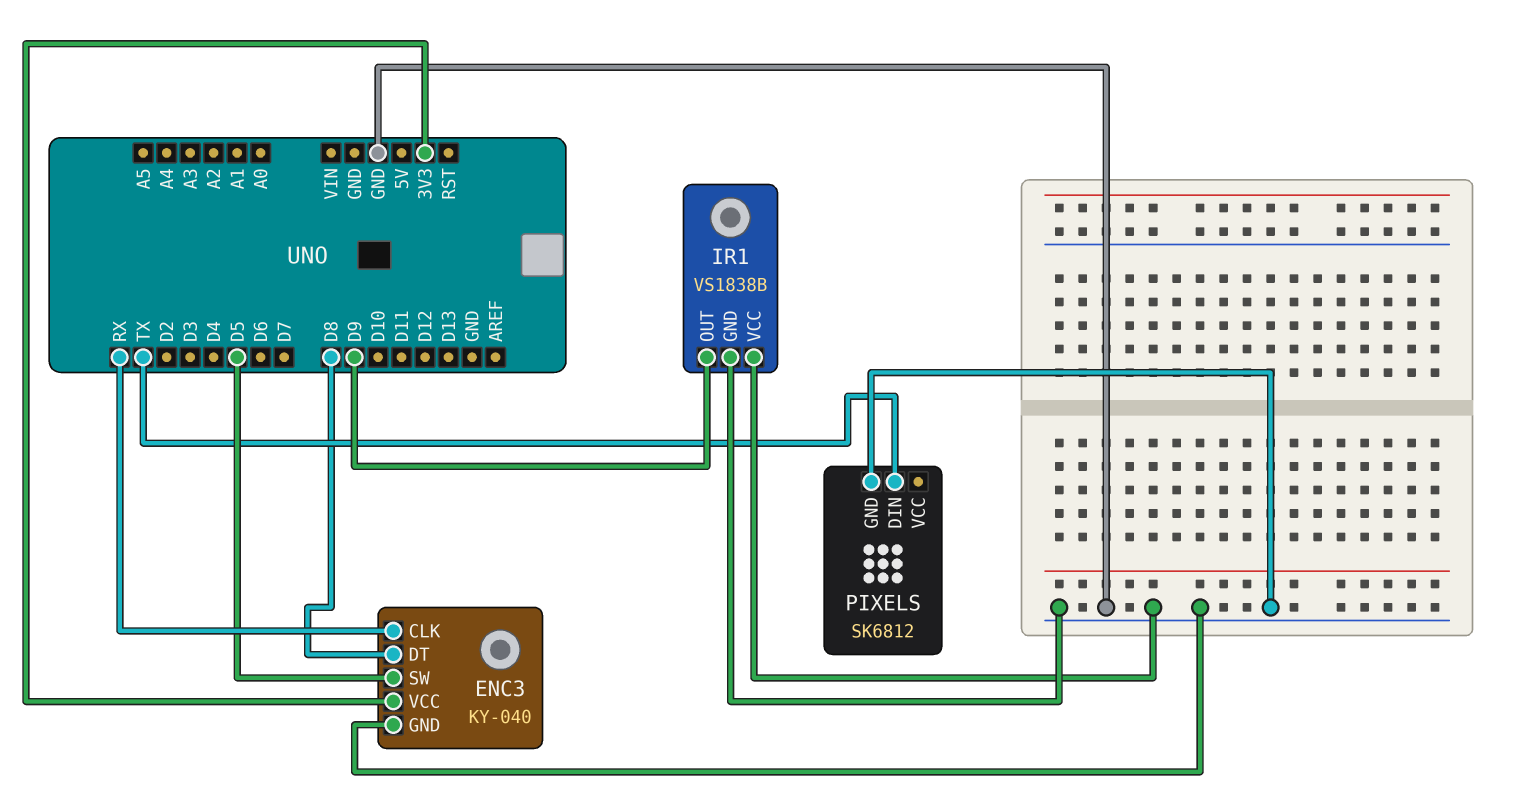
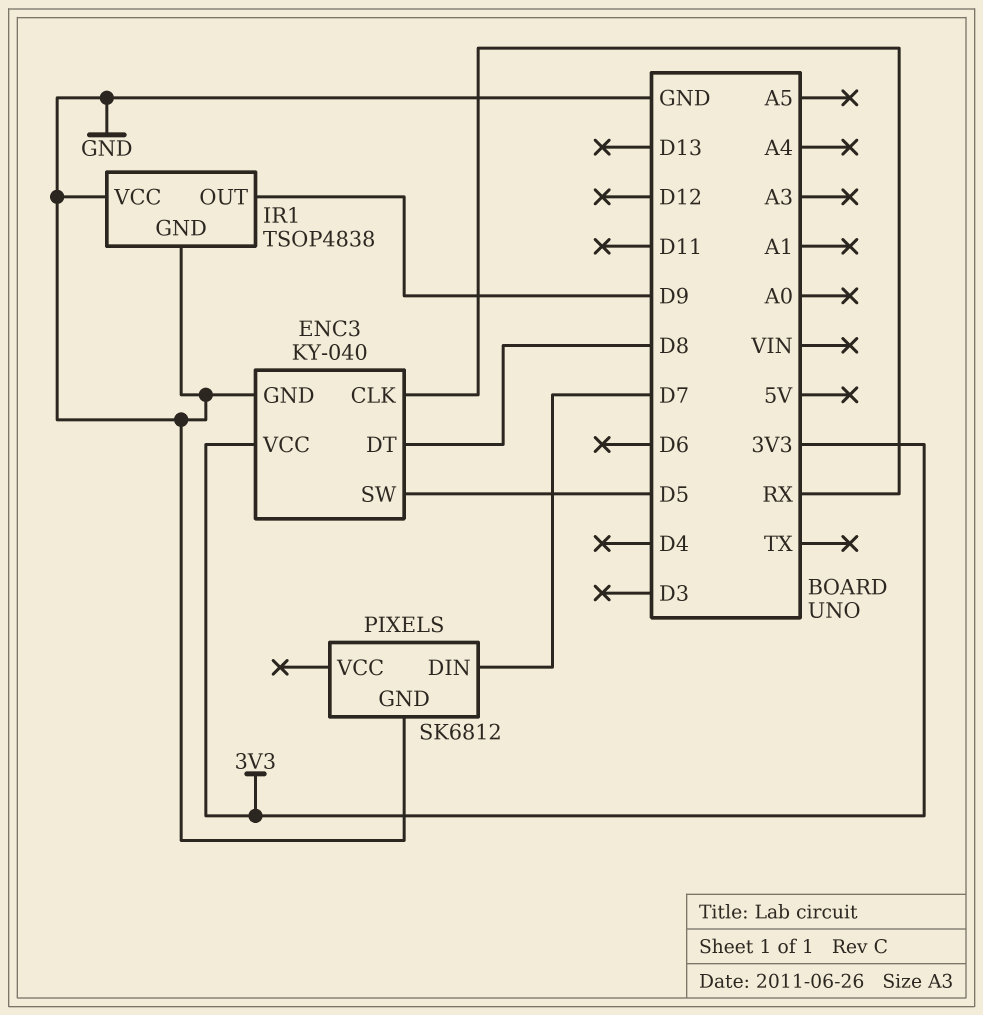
IR1: VS1838B -> TSOP4838
PIXELS pin DIN: TX -> D7

